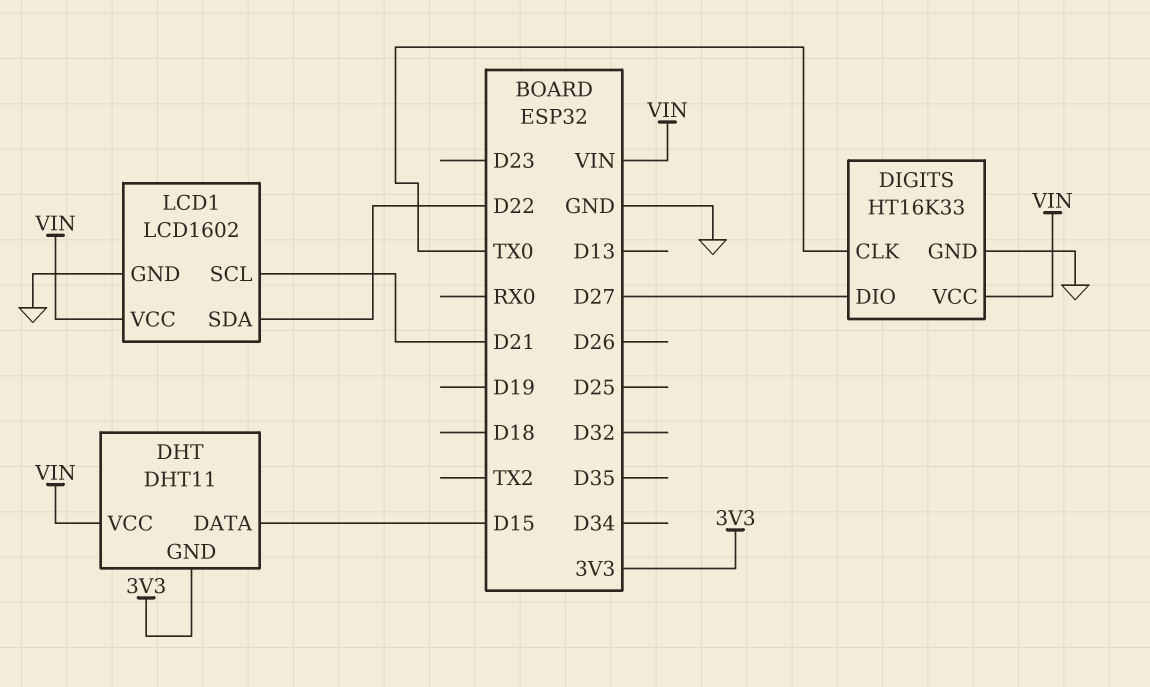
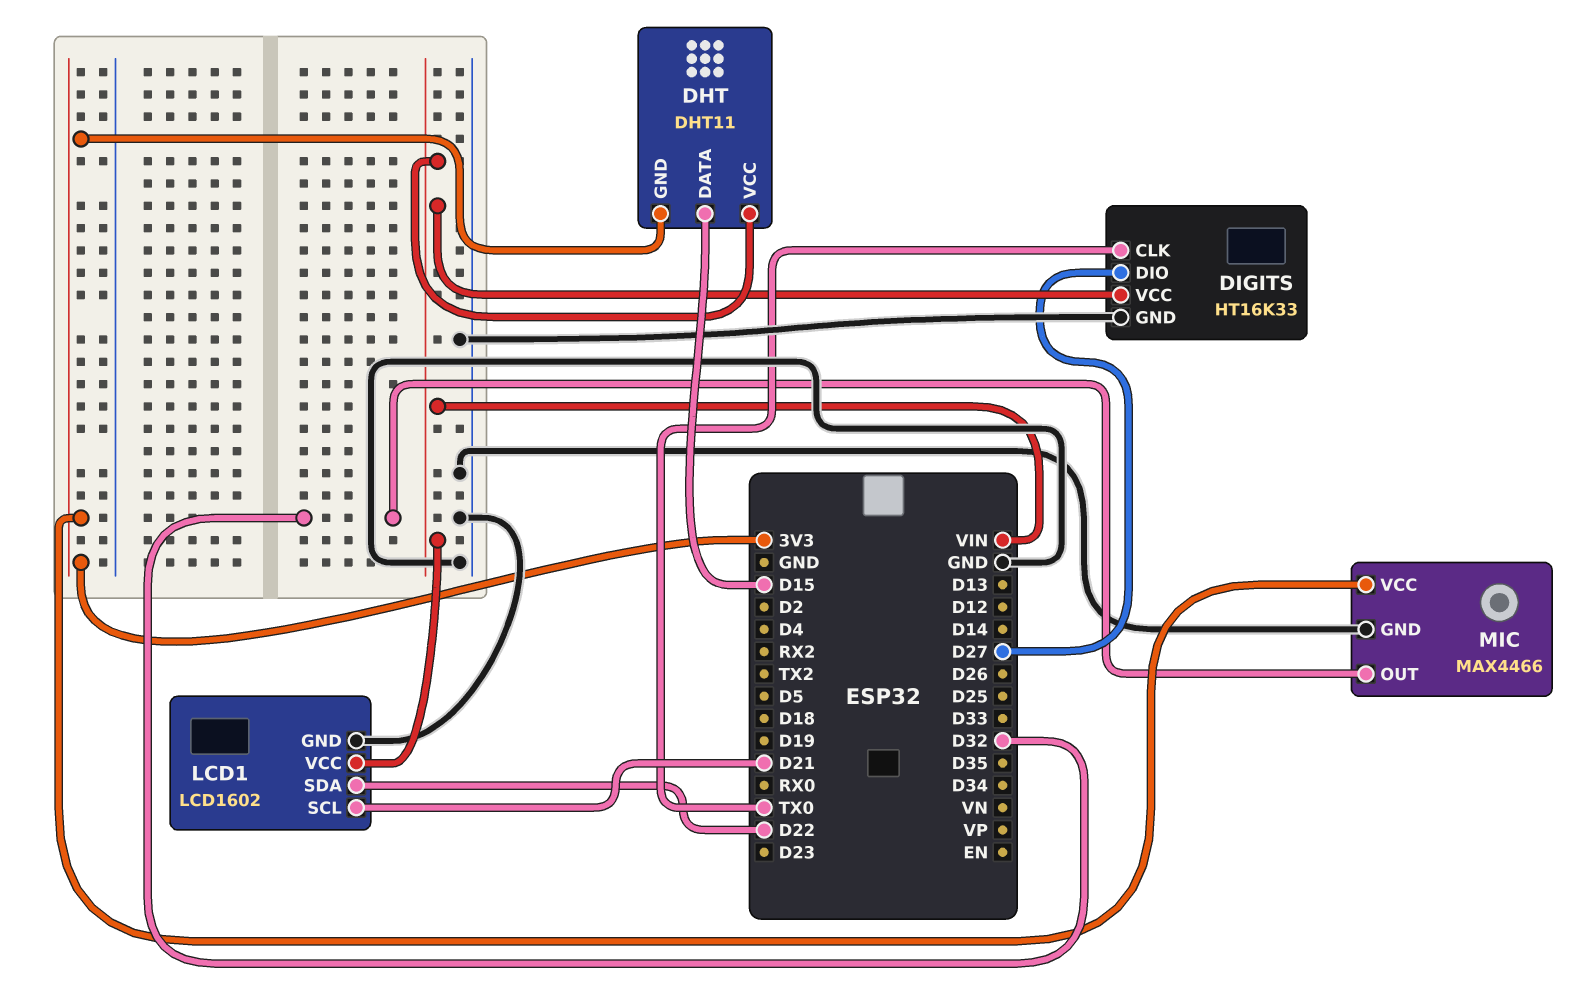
MIC: none -> MAX4466
MIC pin GND: none -> GND
MIC pin OUT: none -> D32
MIC pin VCC: none -> 3V3

